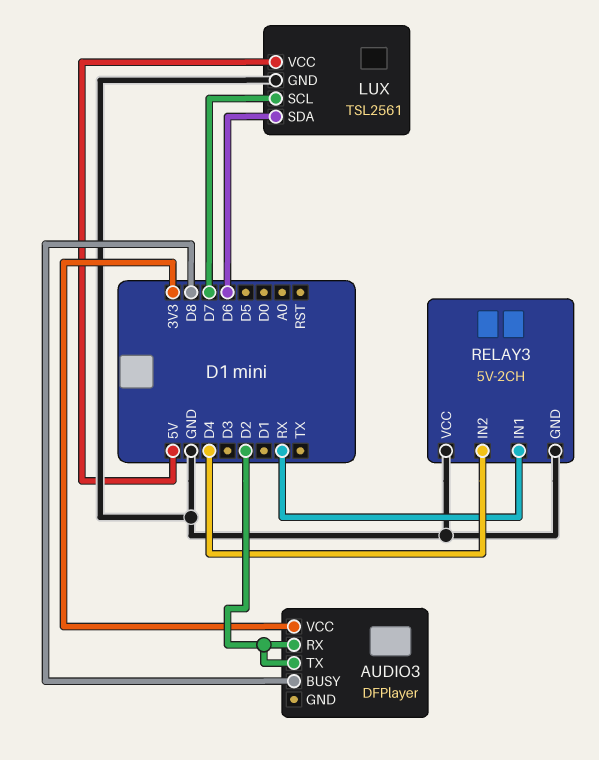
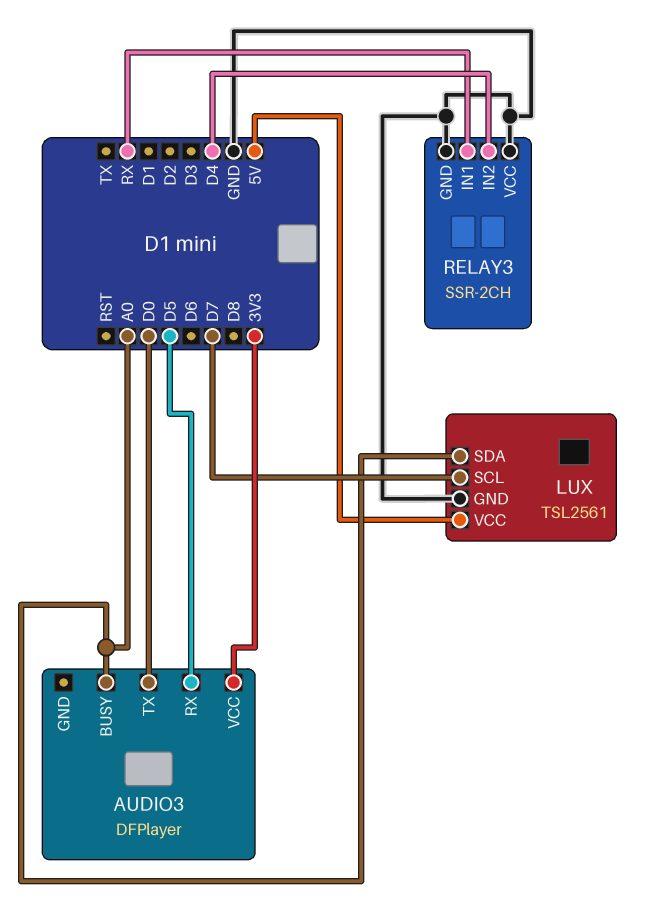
AUDIO3 pin BUSY: D8 -> A0
AUDIO3 pin RX: D2 -> D5
AUDIO3 pin TX: D2 -> D0
LUX pin SDA: D6 -> A0
RELAY3: 5V-2CH -> SSR-2CH

